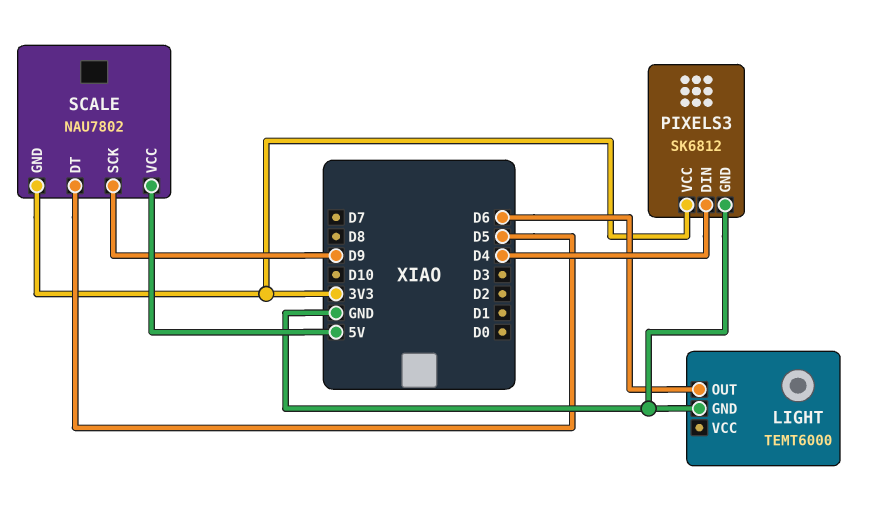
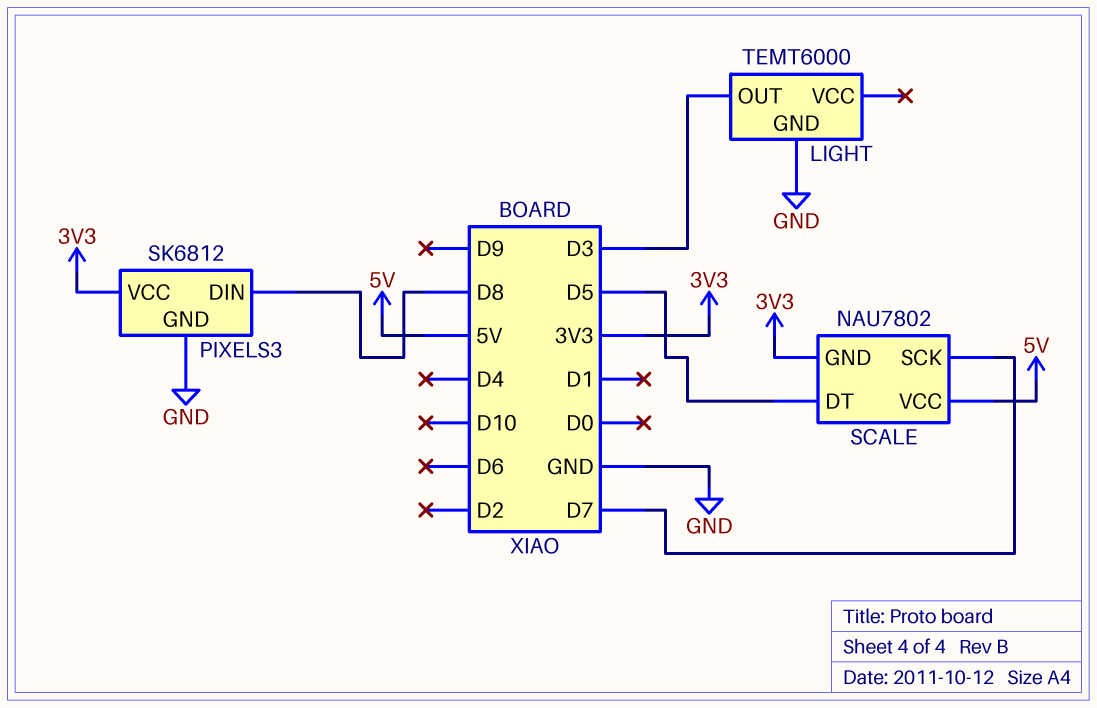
LIGHT pin OUT: D6 -> D3
PIXELS3 pin DIN: D4 -> D8
SCALE pin SCK: D9 -> D7

